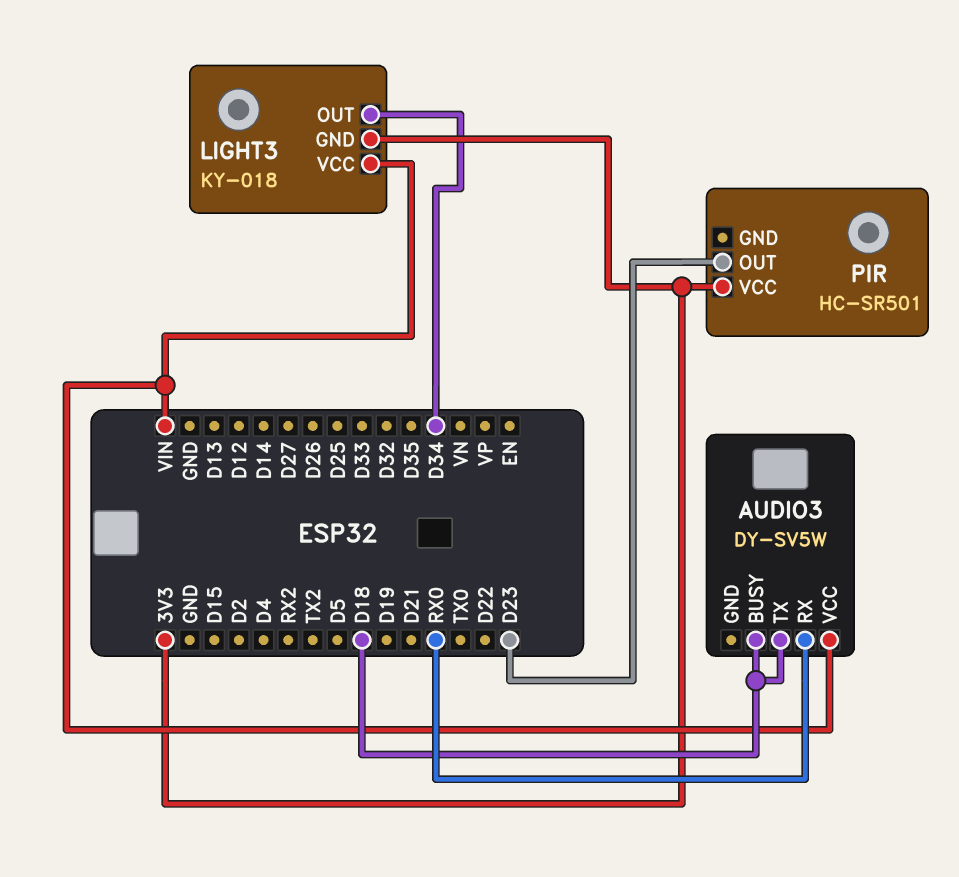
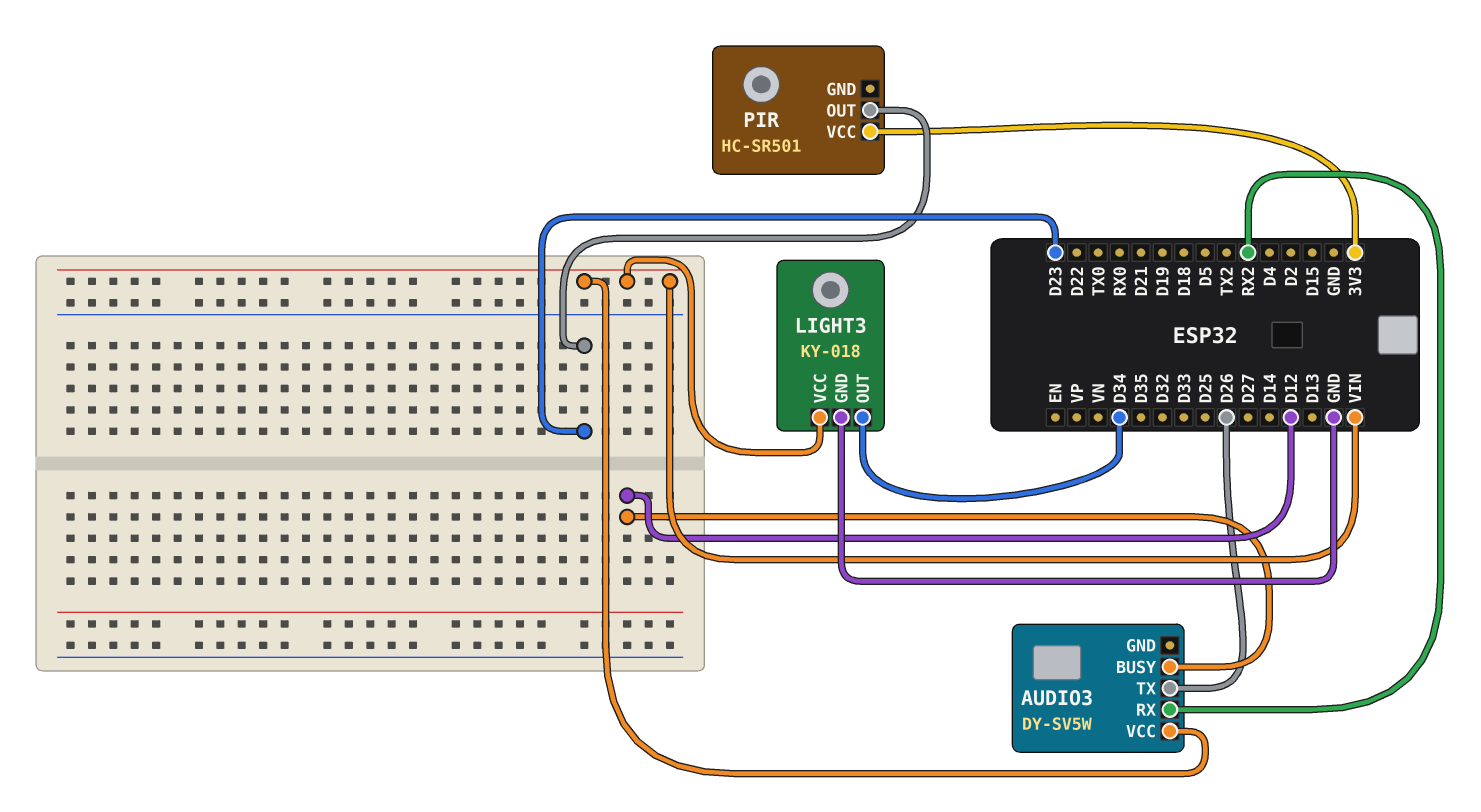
AUDIO3 pin BUSY: D18 -> D12
AUDIO3 pin RX: RX0 -> RX2
AUDIO3 pin TX: D18 -> D26
LIGHT3 pin GND: 3V3 -> GND

